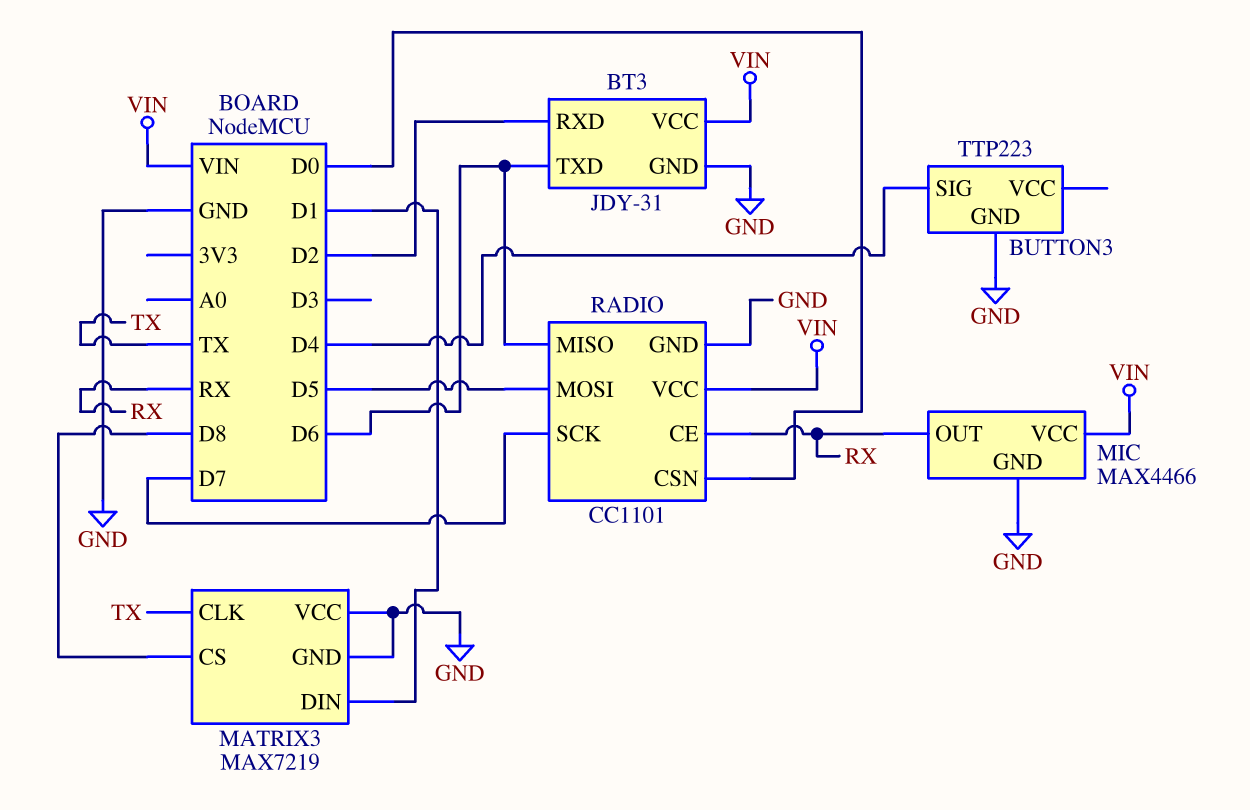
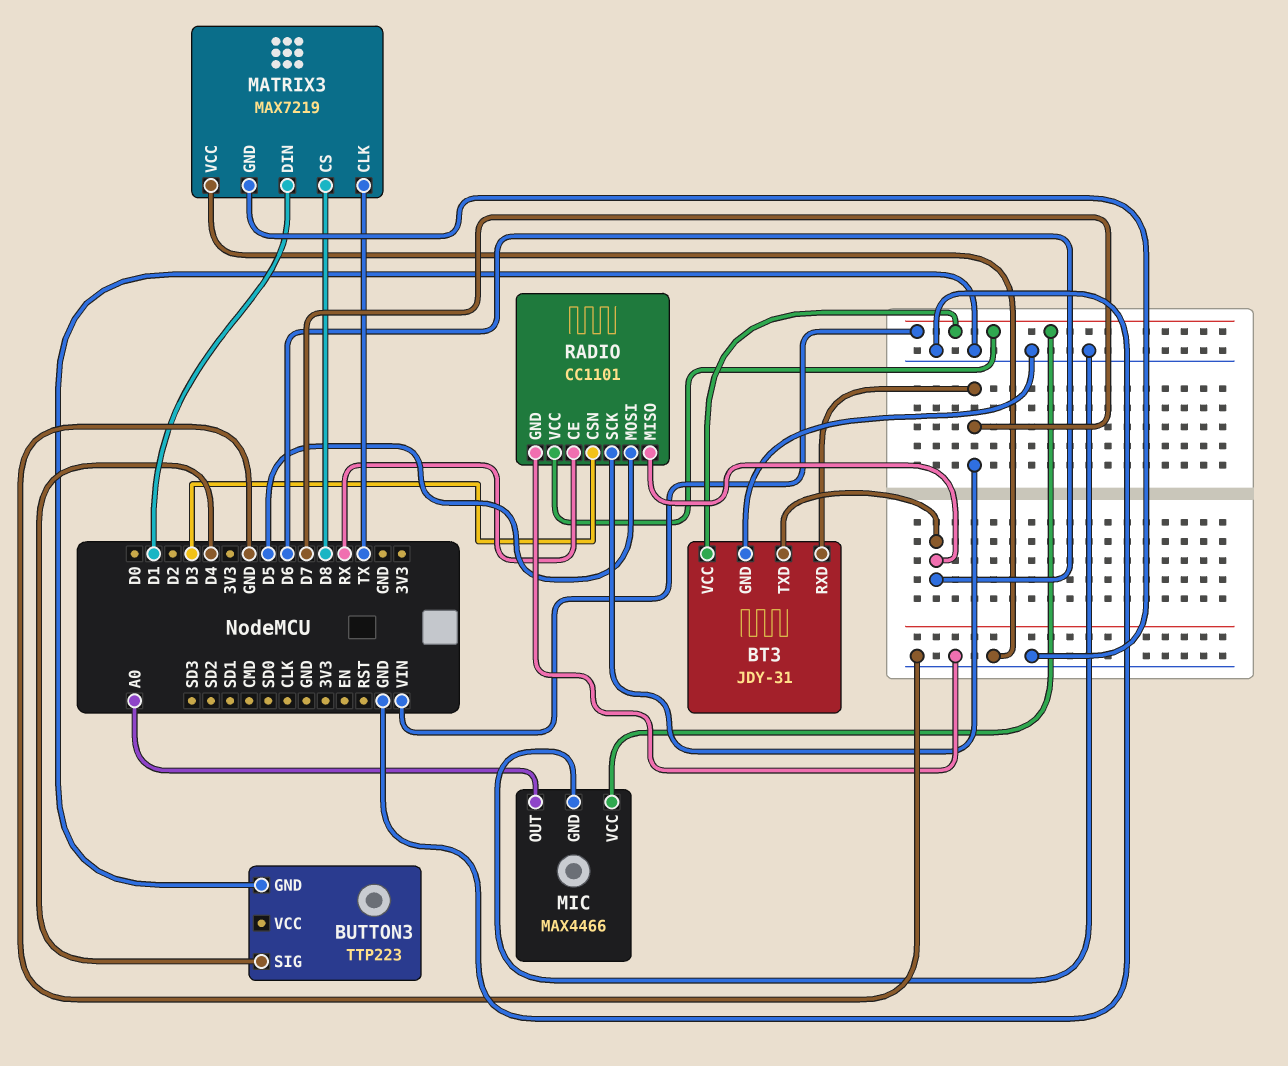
BT3 pin RXD: D2 -> D7
MIC pin OUT: RX -> A0
RADIO pin CSN: D0 -> D3

